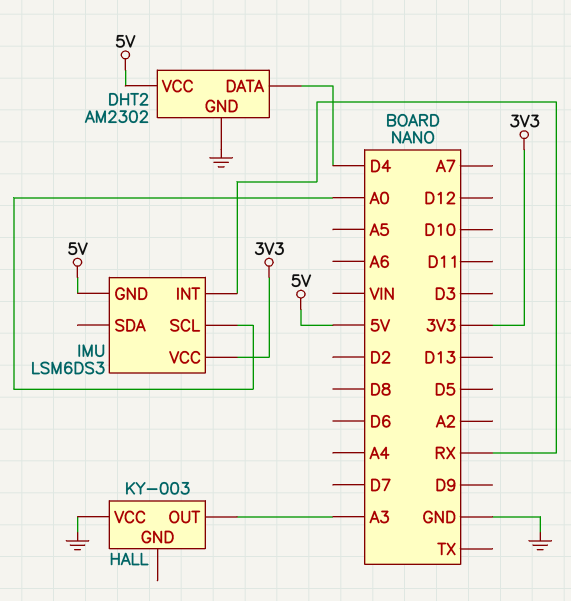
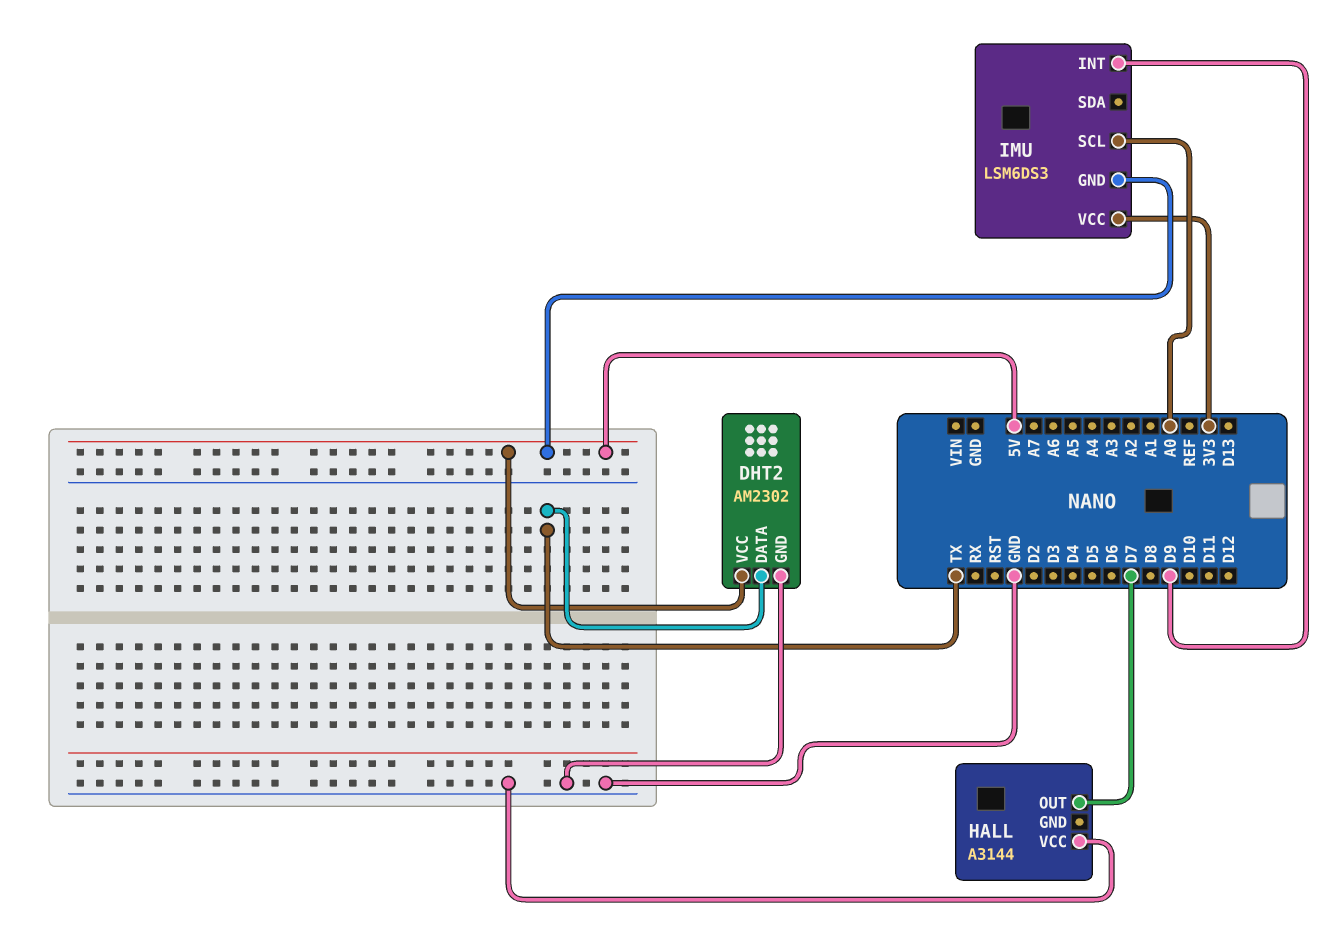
DHT2 pin DATA: D4 -> TX
HALL: KY-003 -> A3144
HALL pin OUT: A3 -> D7
IMU pin INT: RX -> D9

